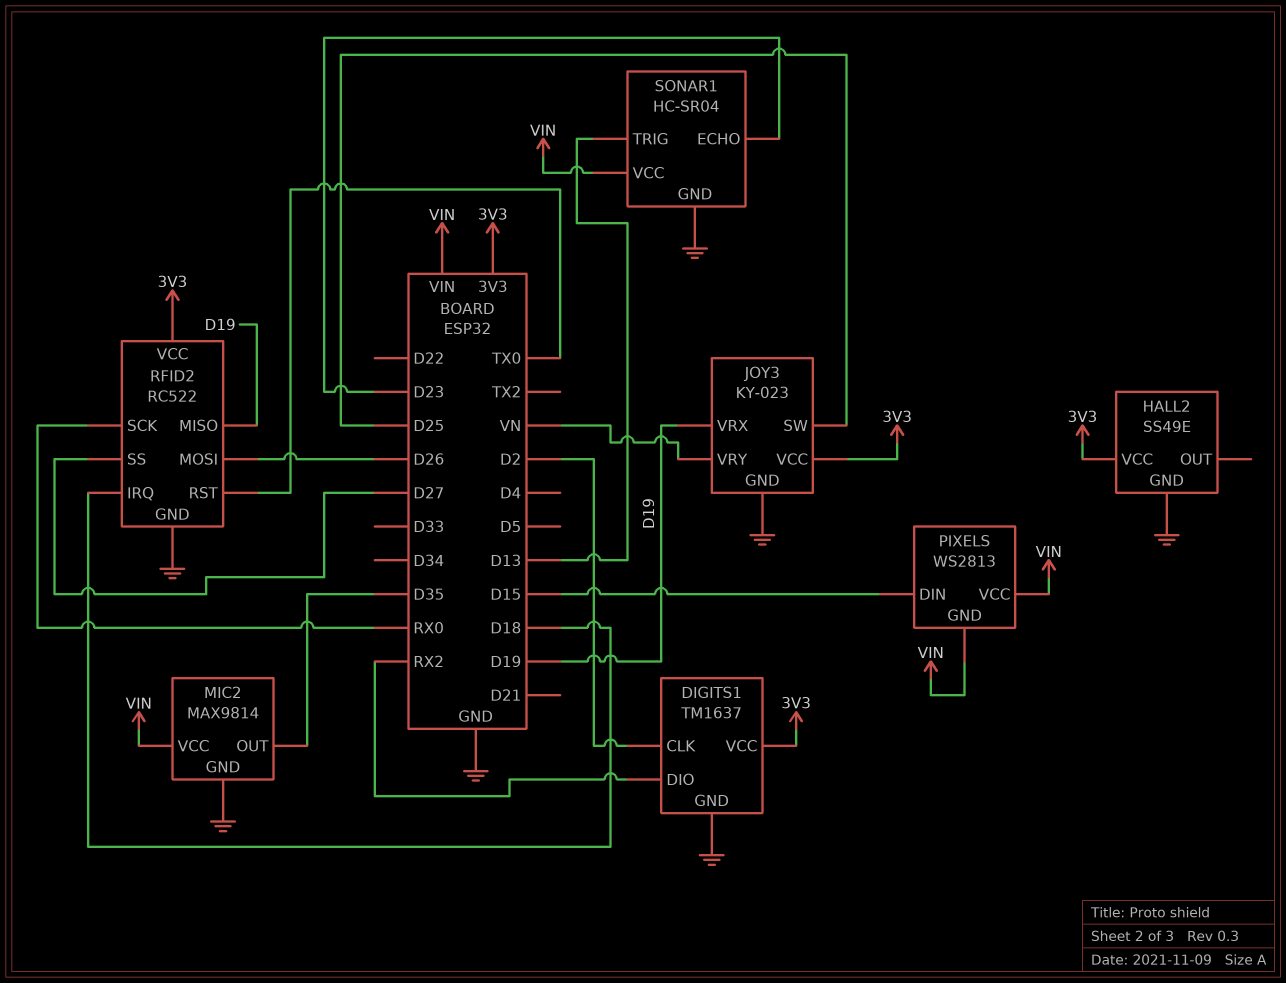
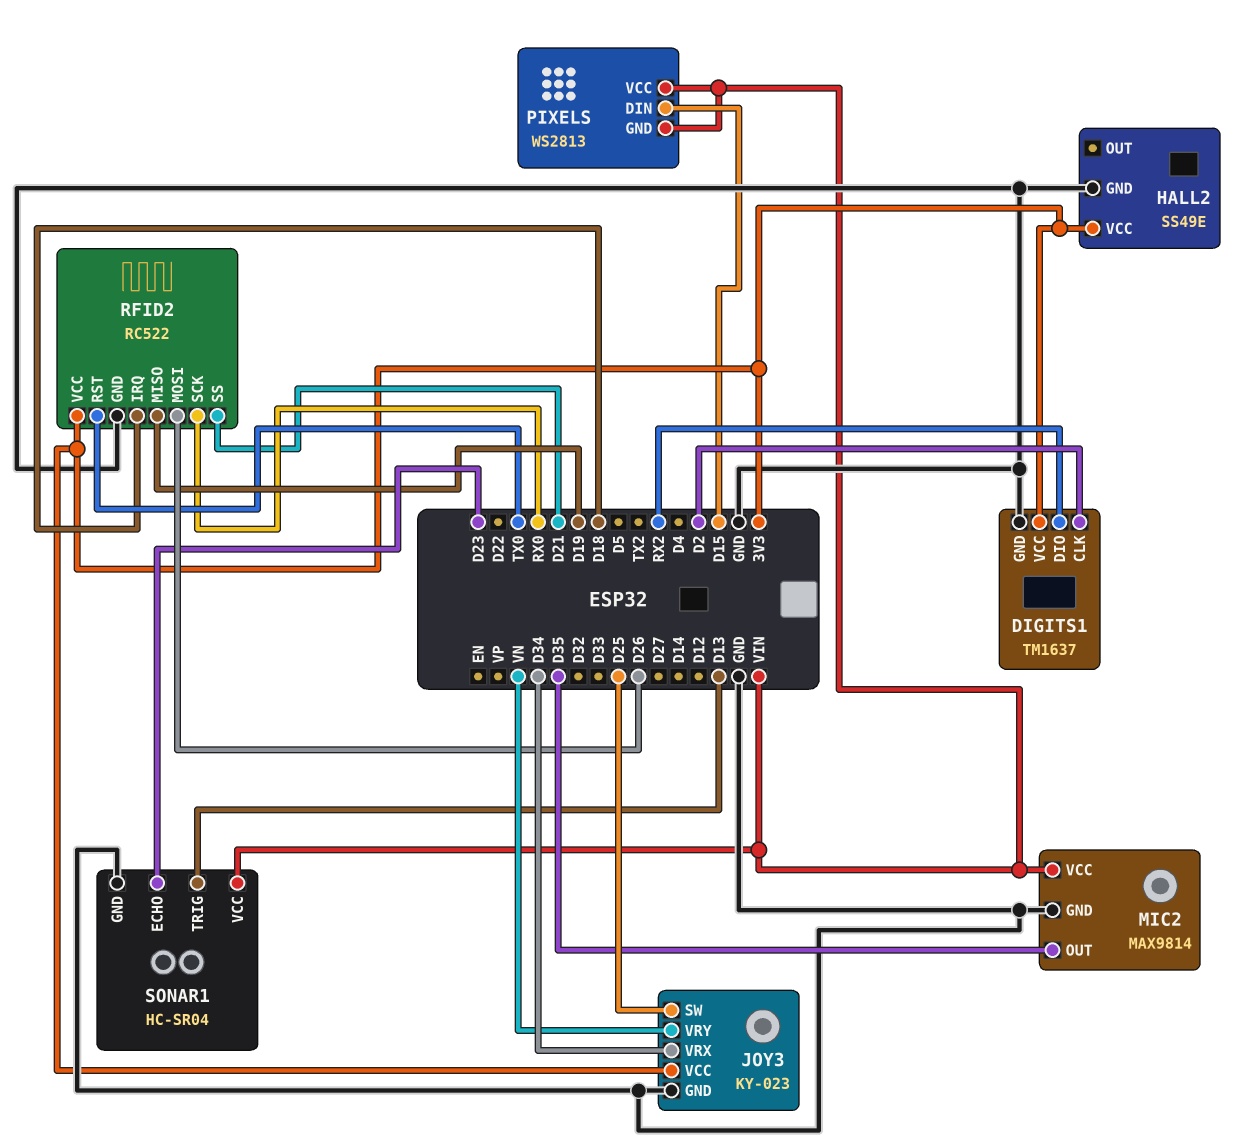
JOY3 pin VRX: D19 -> D34
RFID2 pin SS: D27 -> D21

